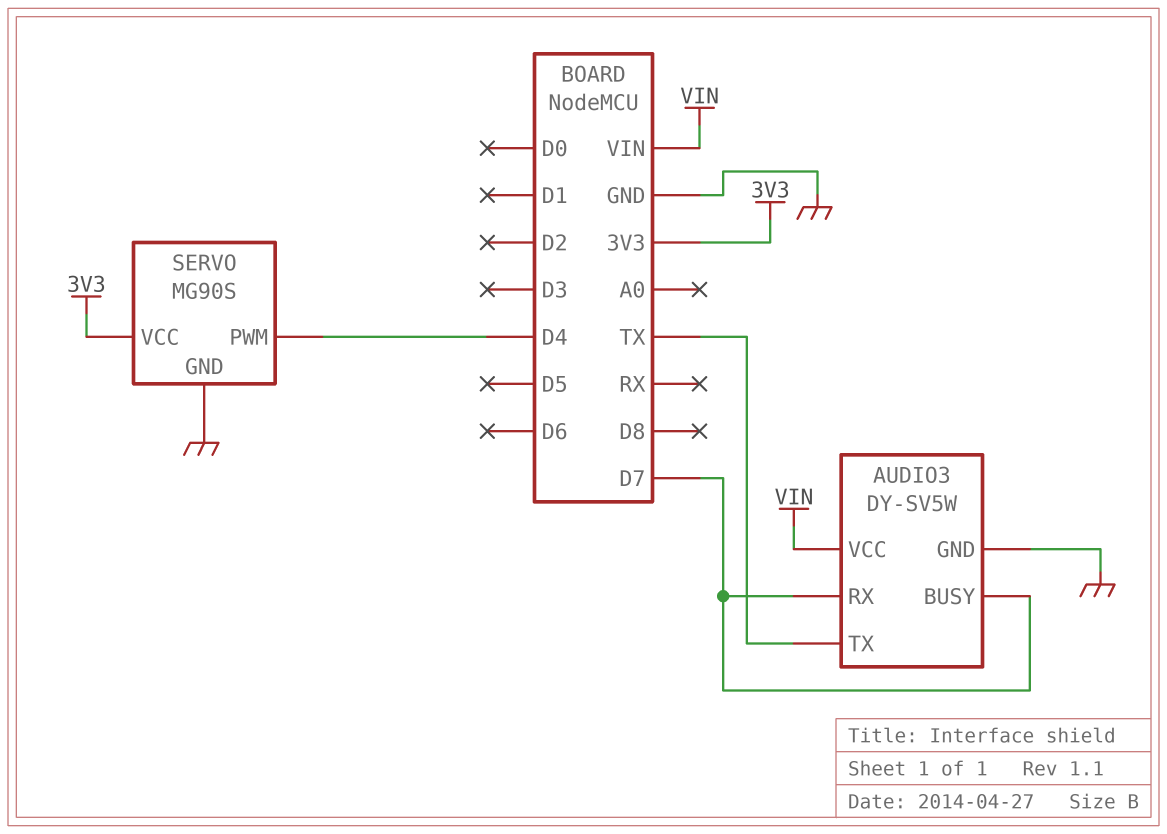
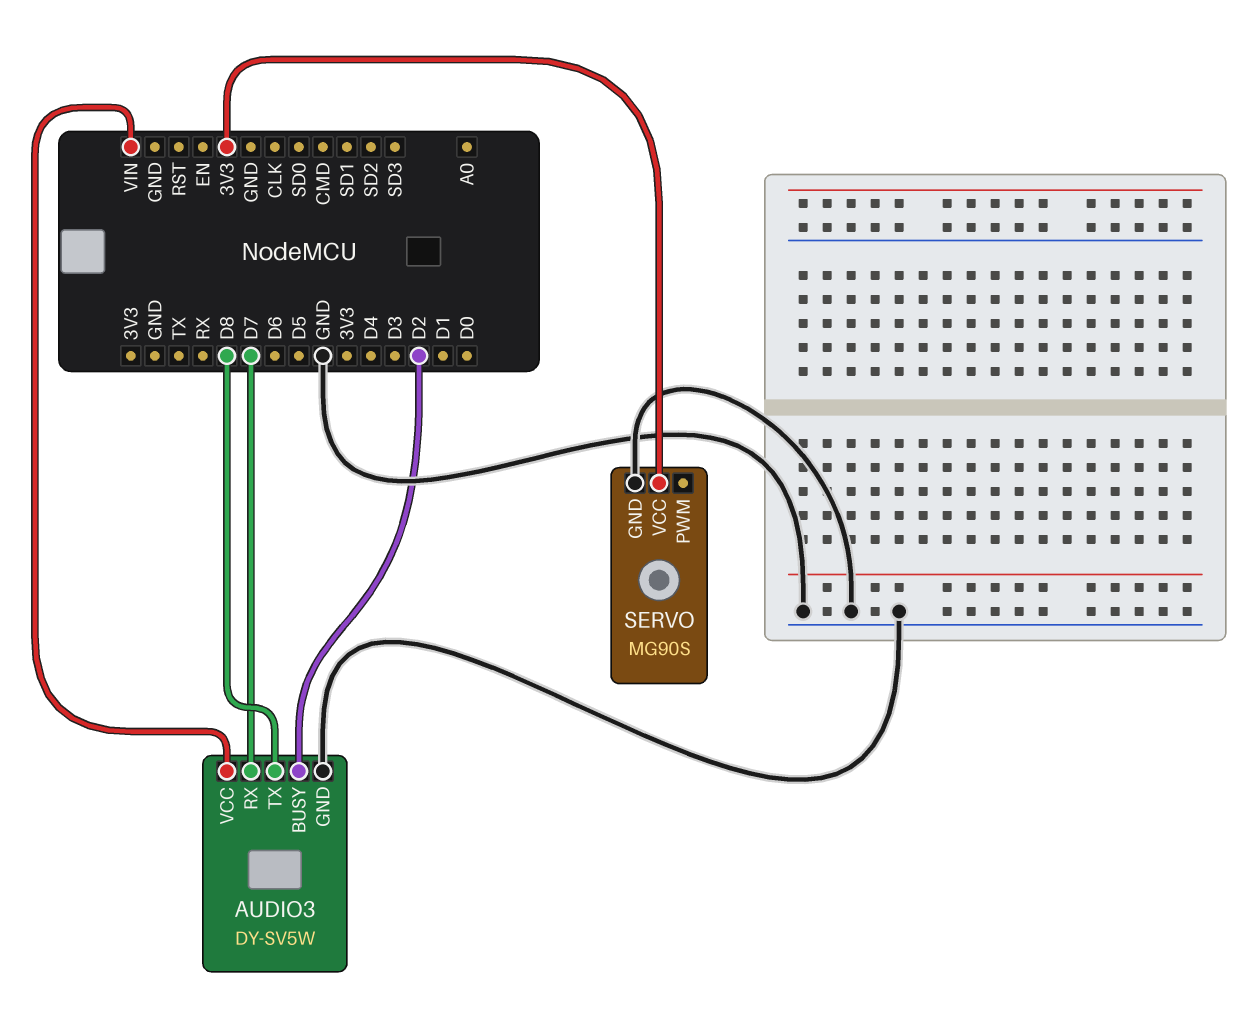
AUDIO3 pin BUSY: D7 -> D2
AUDIO3 pin TX: TX -> D8
SERVO pin PWM: D4 -> none

